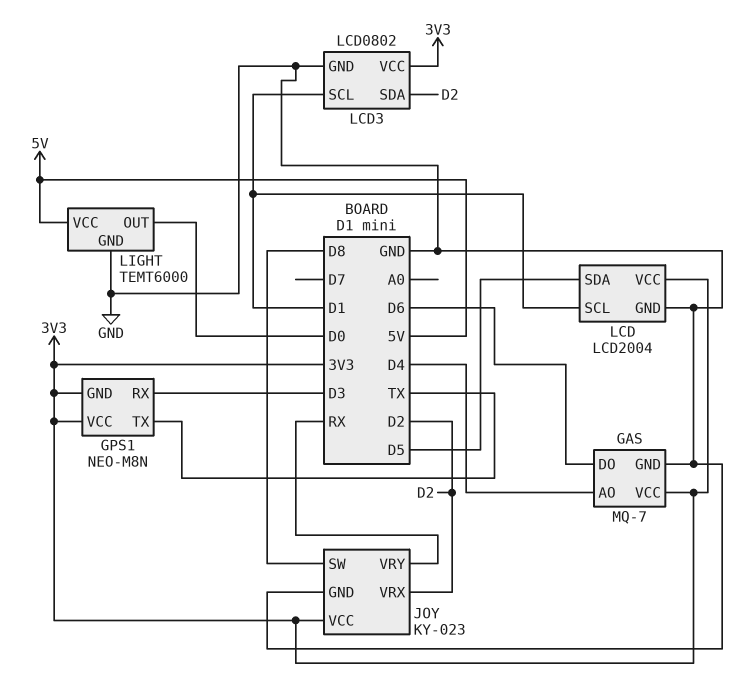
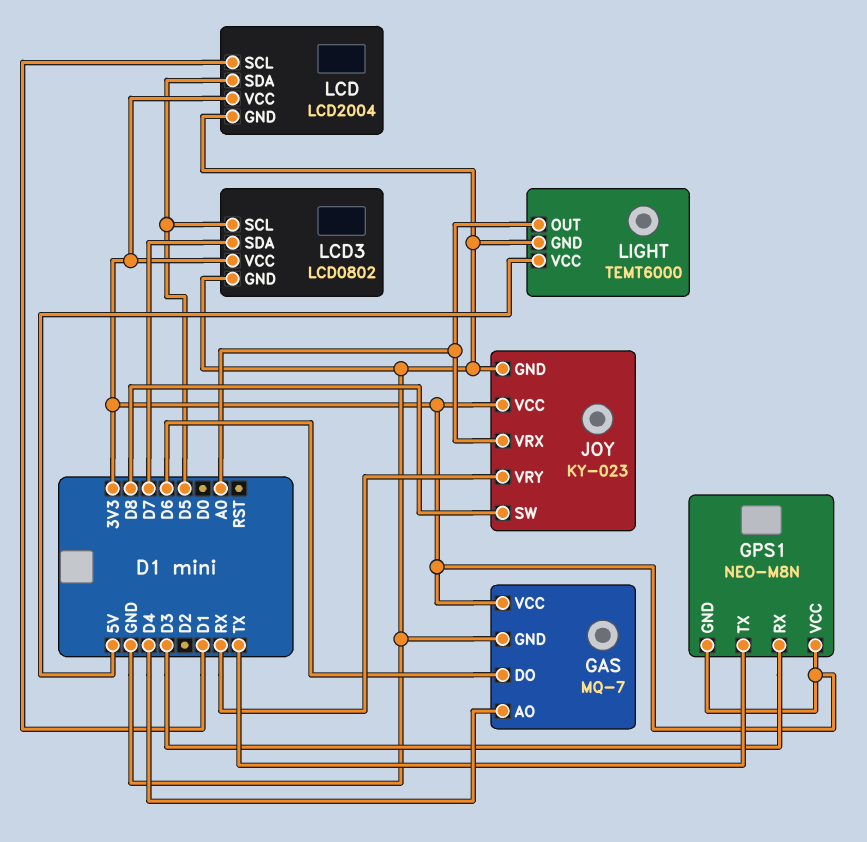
JOY pin VRX: D2 -> A0
LCD3 pin SCL: D1 -> D5
LCD3 pin SDA: D2 -> D7
LIGHT pin OUT: D0 -> A0

